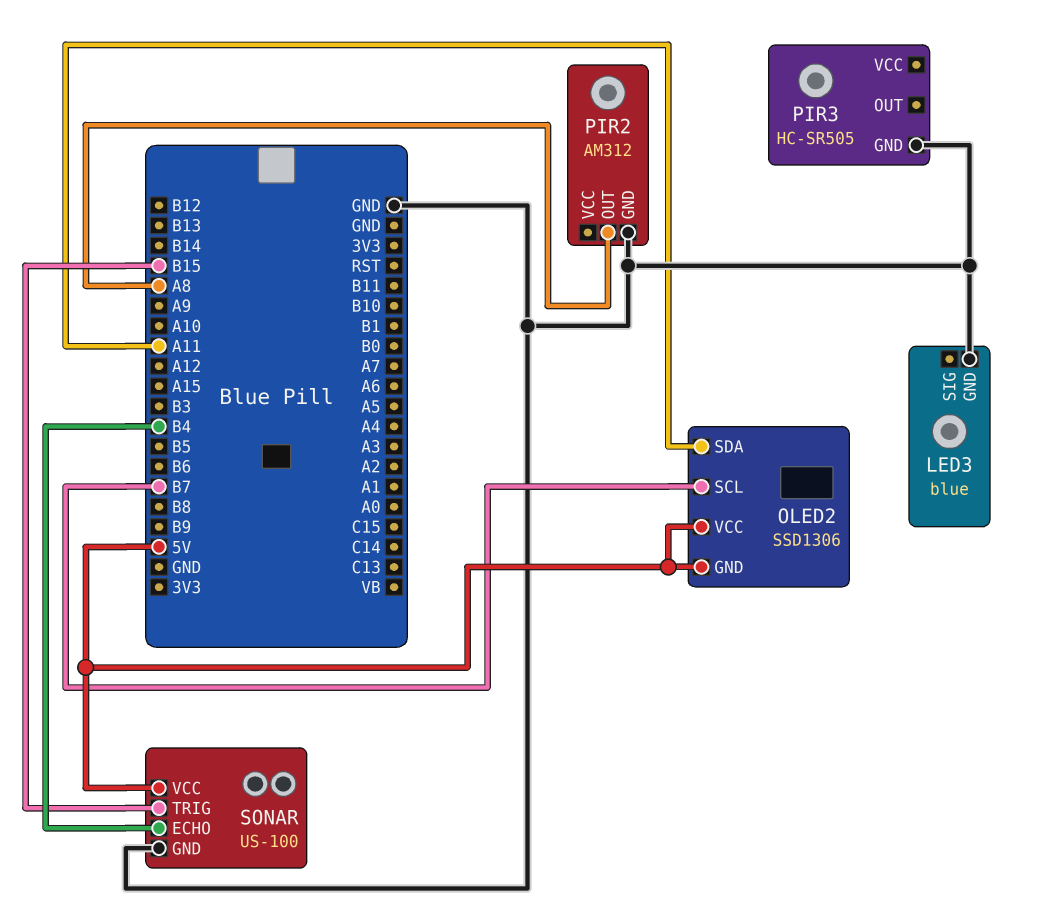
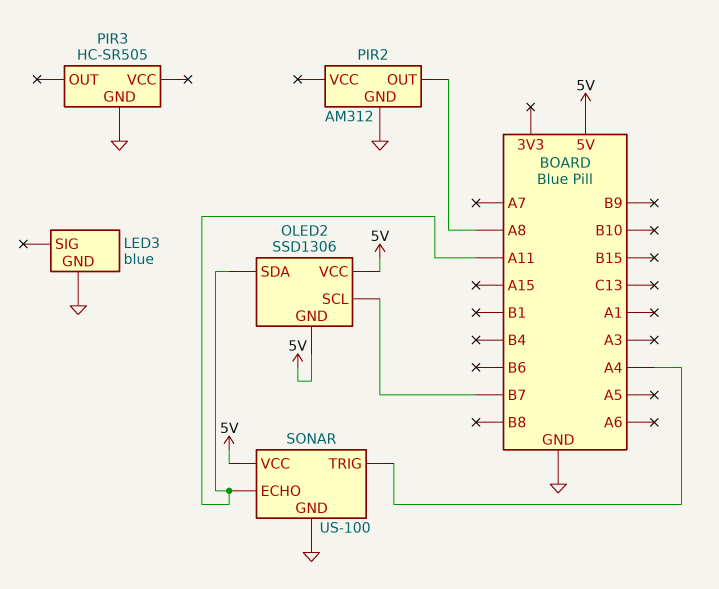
SONAR pin ECHO: B4 -> A11
SONAR pin TRIG: B15 -> A4

